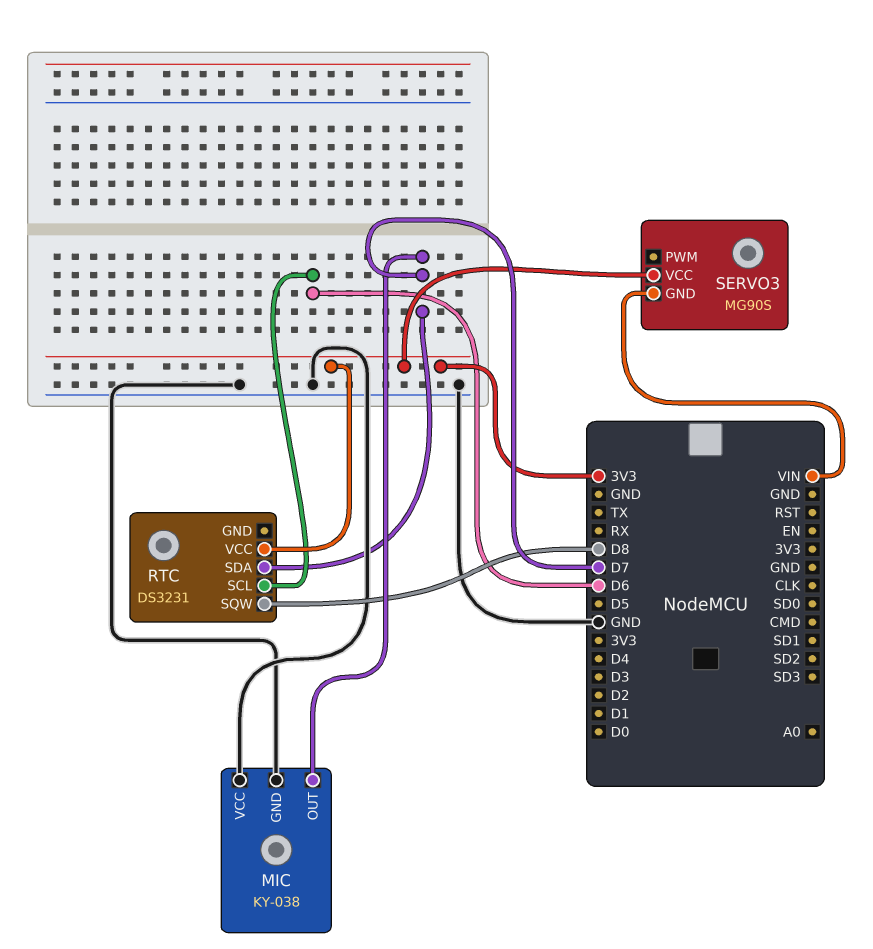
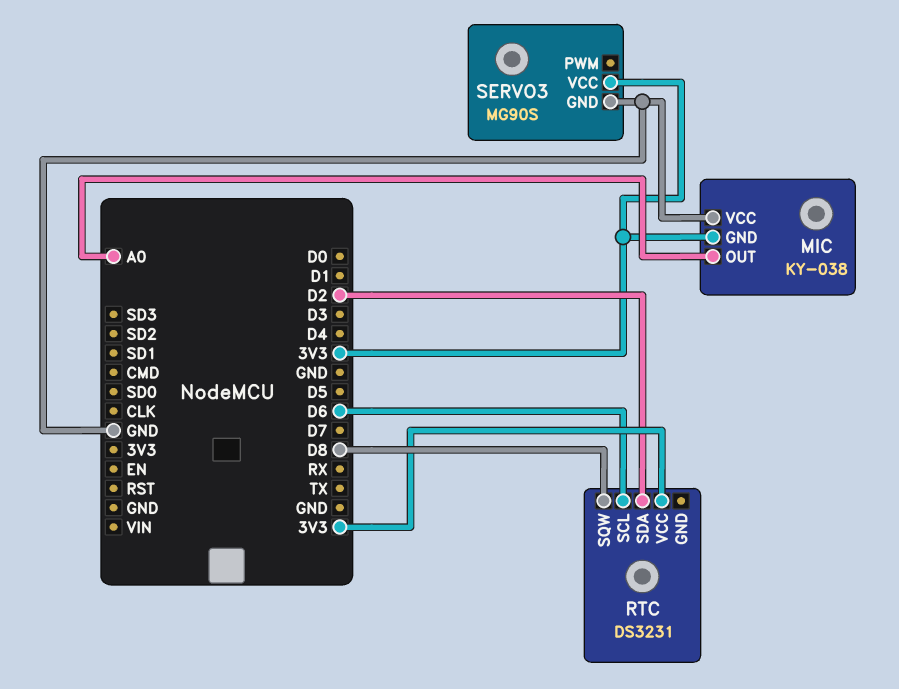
MIC pin GND: GND -> 3V3
MIC pin OUT: D7 -> A0
RTC pin SDA: D7 -> D2
SERVO3 pin GND: VIN -> GND

